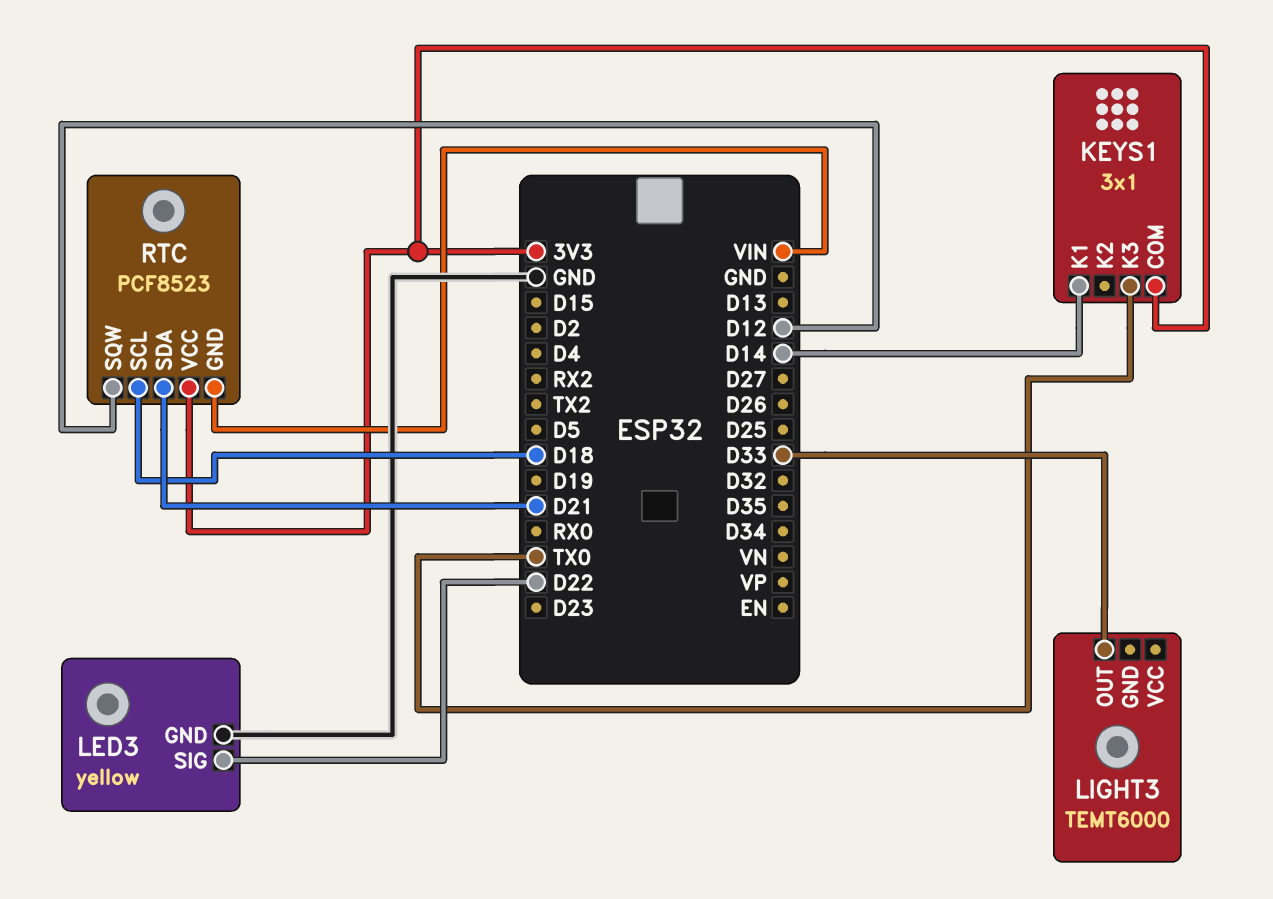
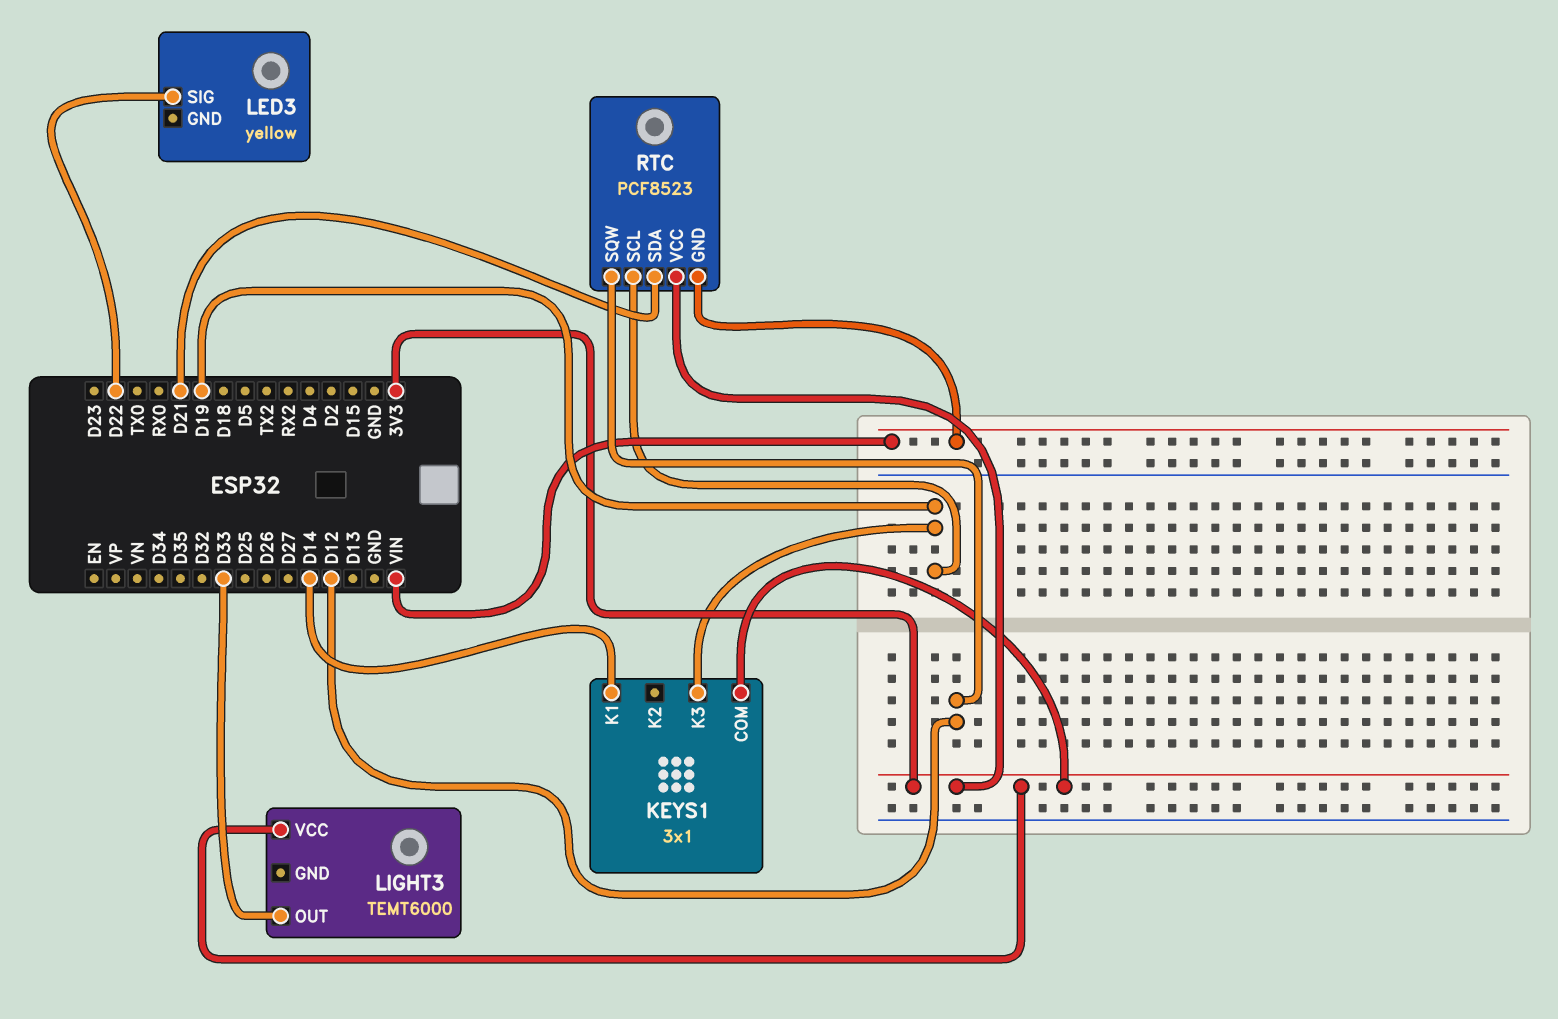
KEYS1 pin K3: TX0 -> D19
LED3 pin GND: GND -> none
LIGHT3 pin VCC: none -> 3V3
RTC pin SCL: D18 -> D19

